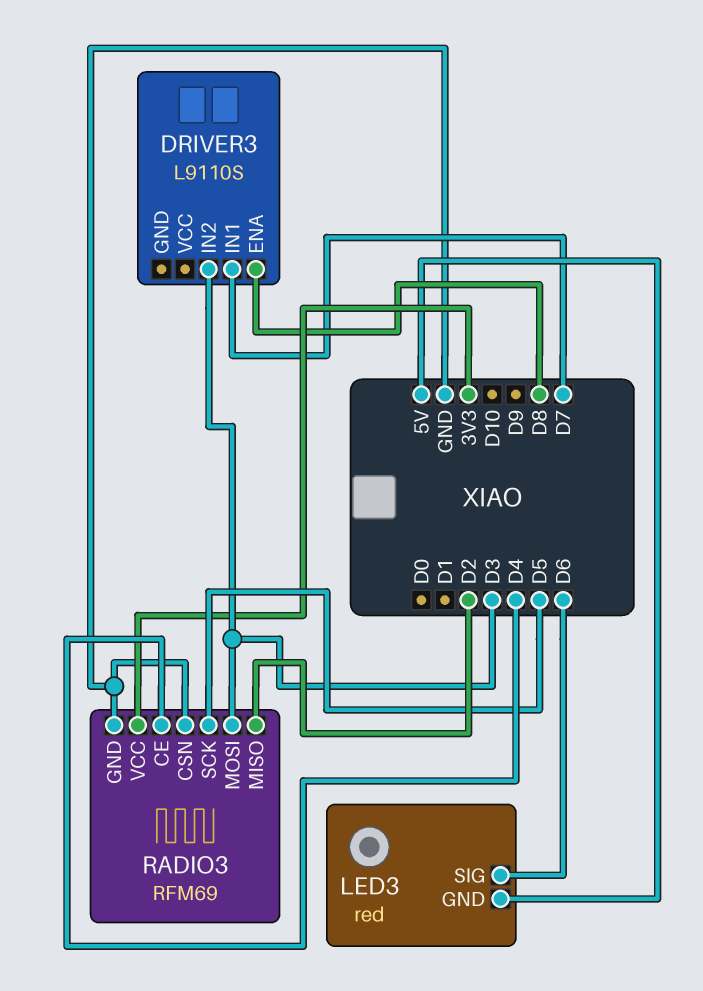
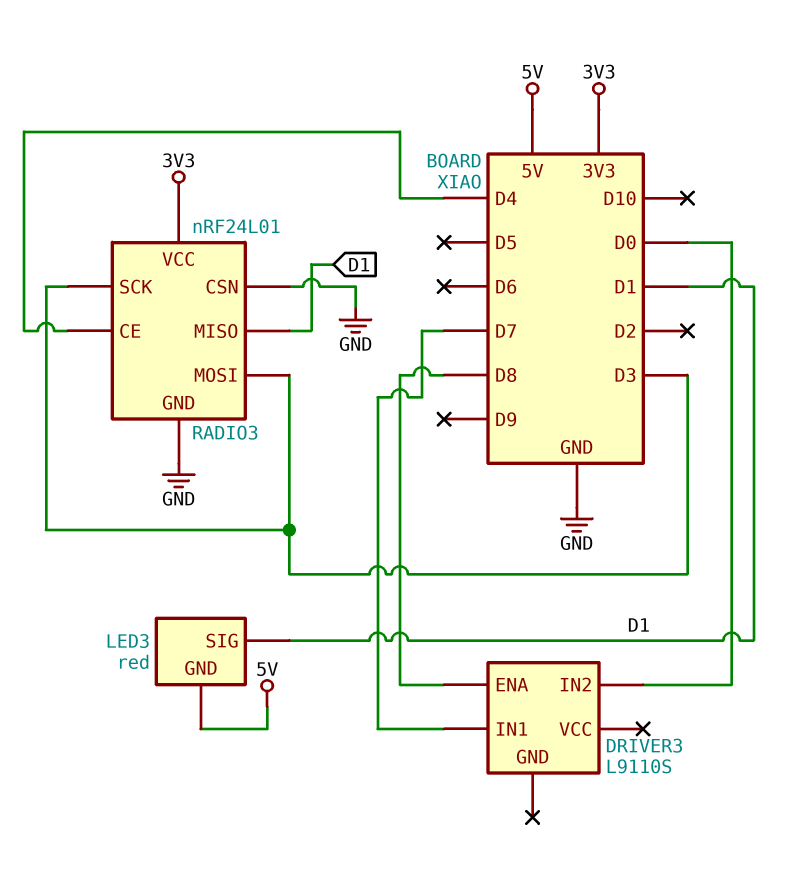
DRIVER3 pin IN2: D3 -> D0
LED3 pin SIG: D6 -> D1
RADIO3: RFM69 -> nRF24L01
RADIO3 pin MISO: D2 -> D1
RADIO3 pin SCK: D5 -> D3

